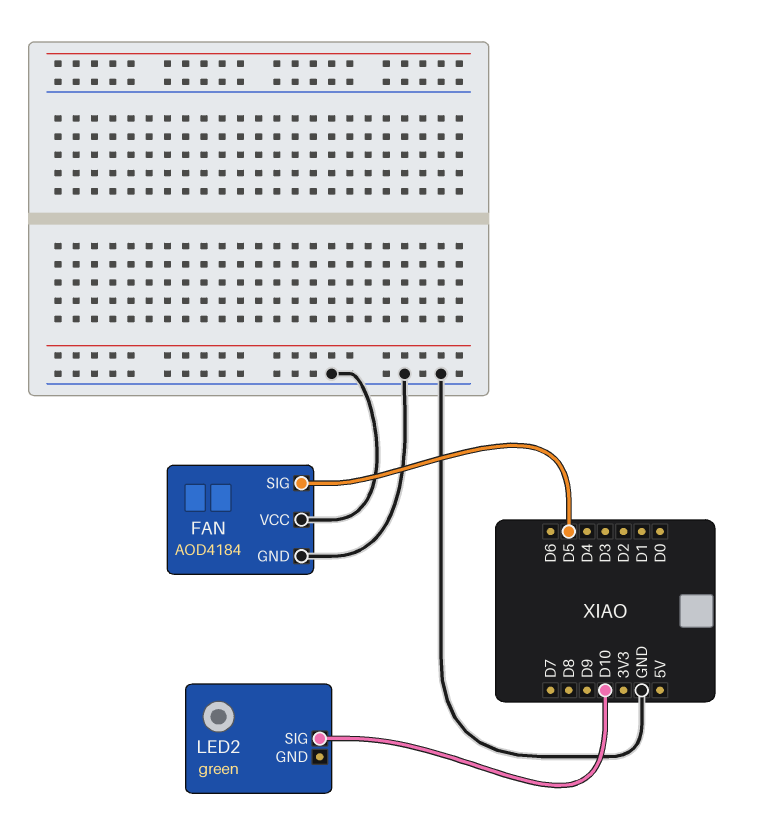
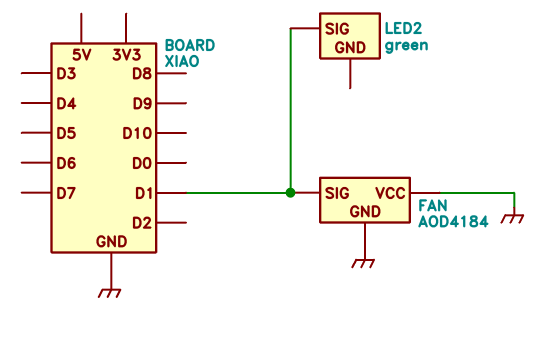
FAN pin SIG: D5 -> D1
LED2 pin SIG: D10 -> D1

